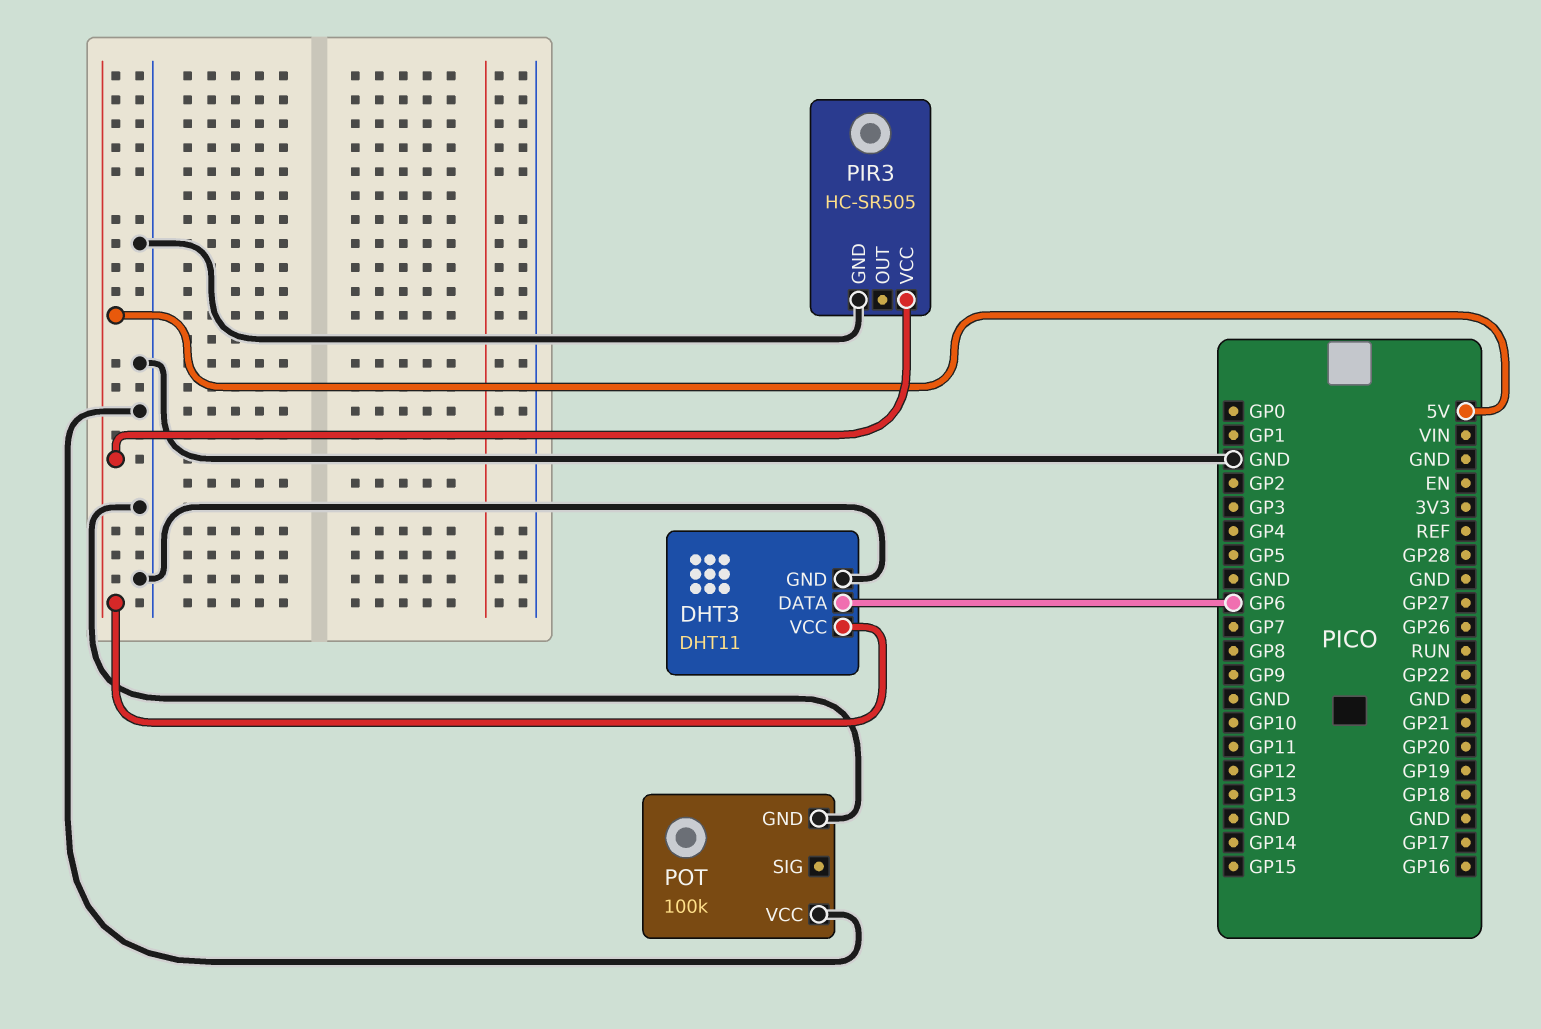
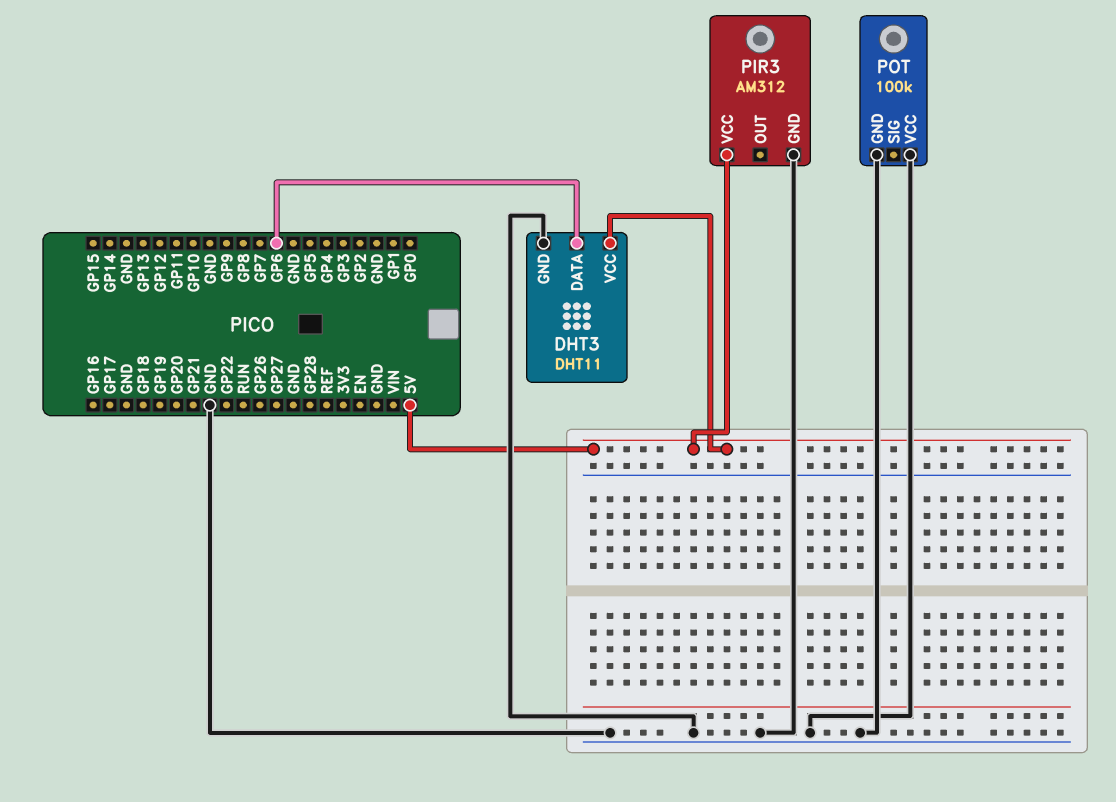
PIR3: HC-SR505 -> AM312

